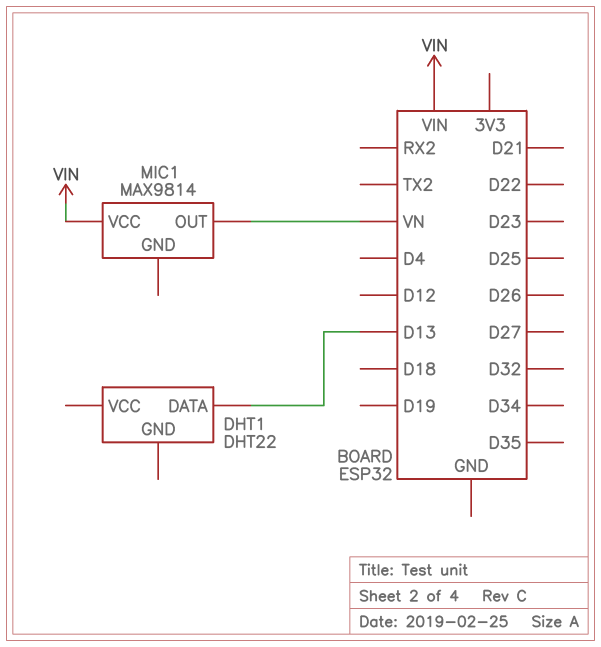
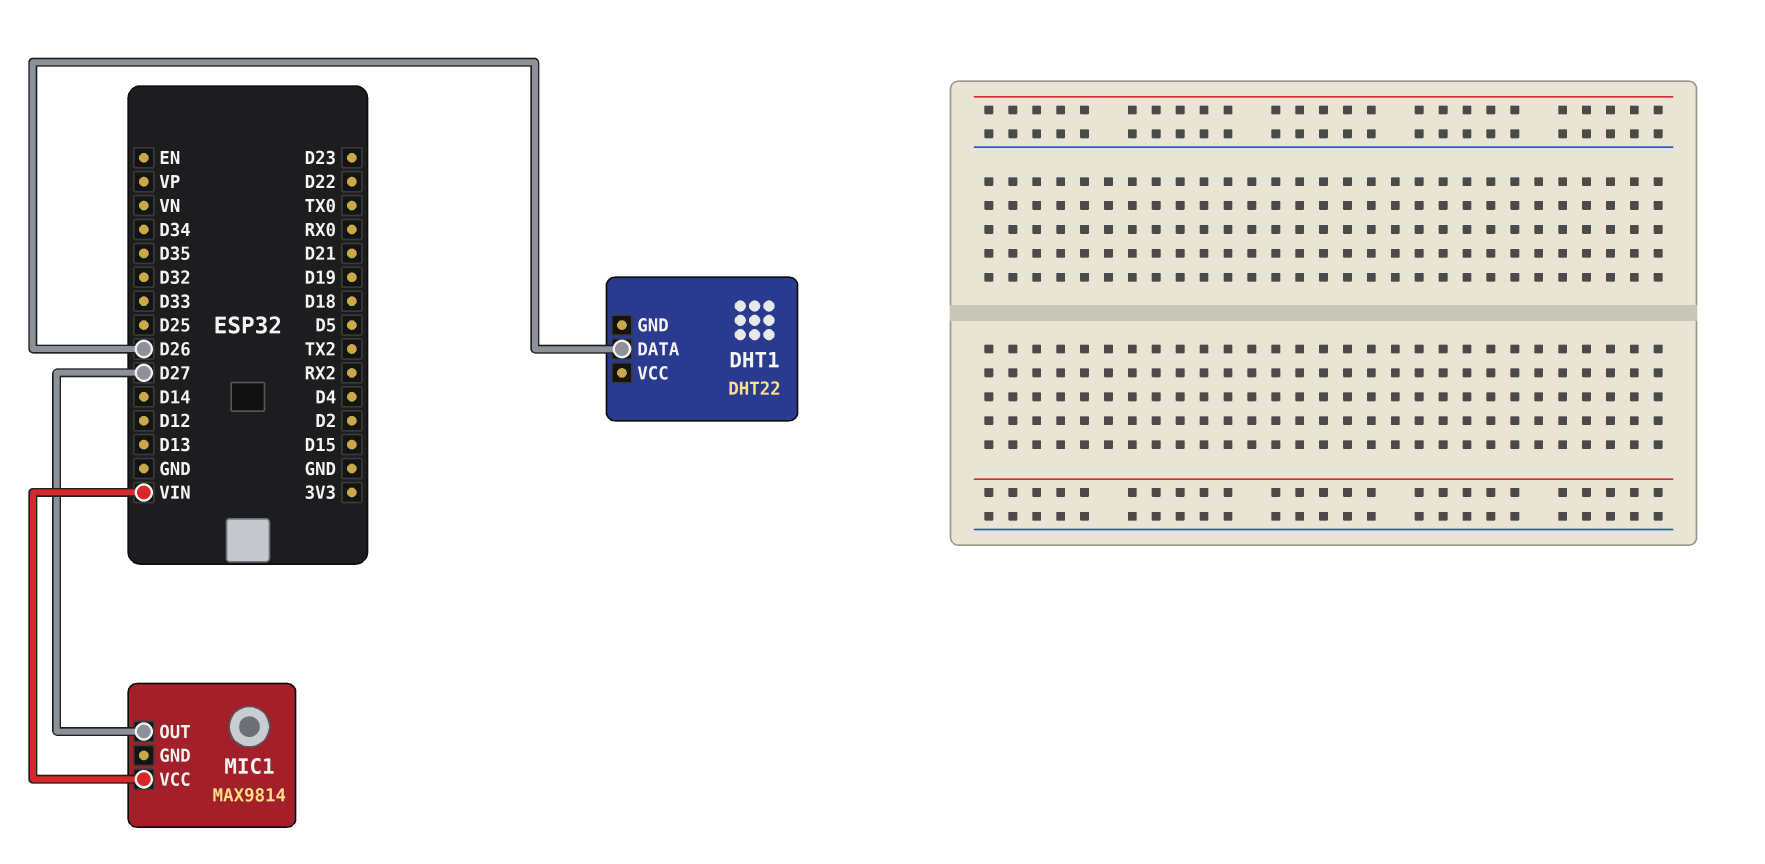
DHT1 pin DATA: D13 -> D26
MIC1 pin OUT: VN -> D27

